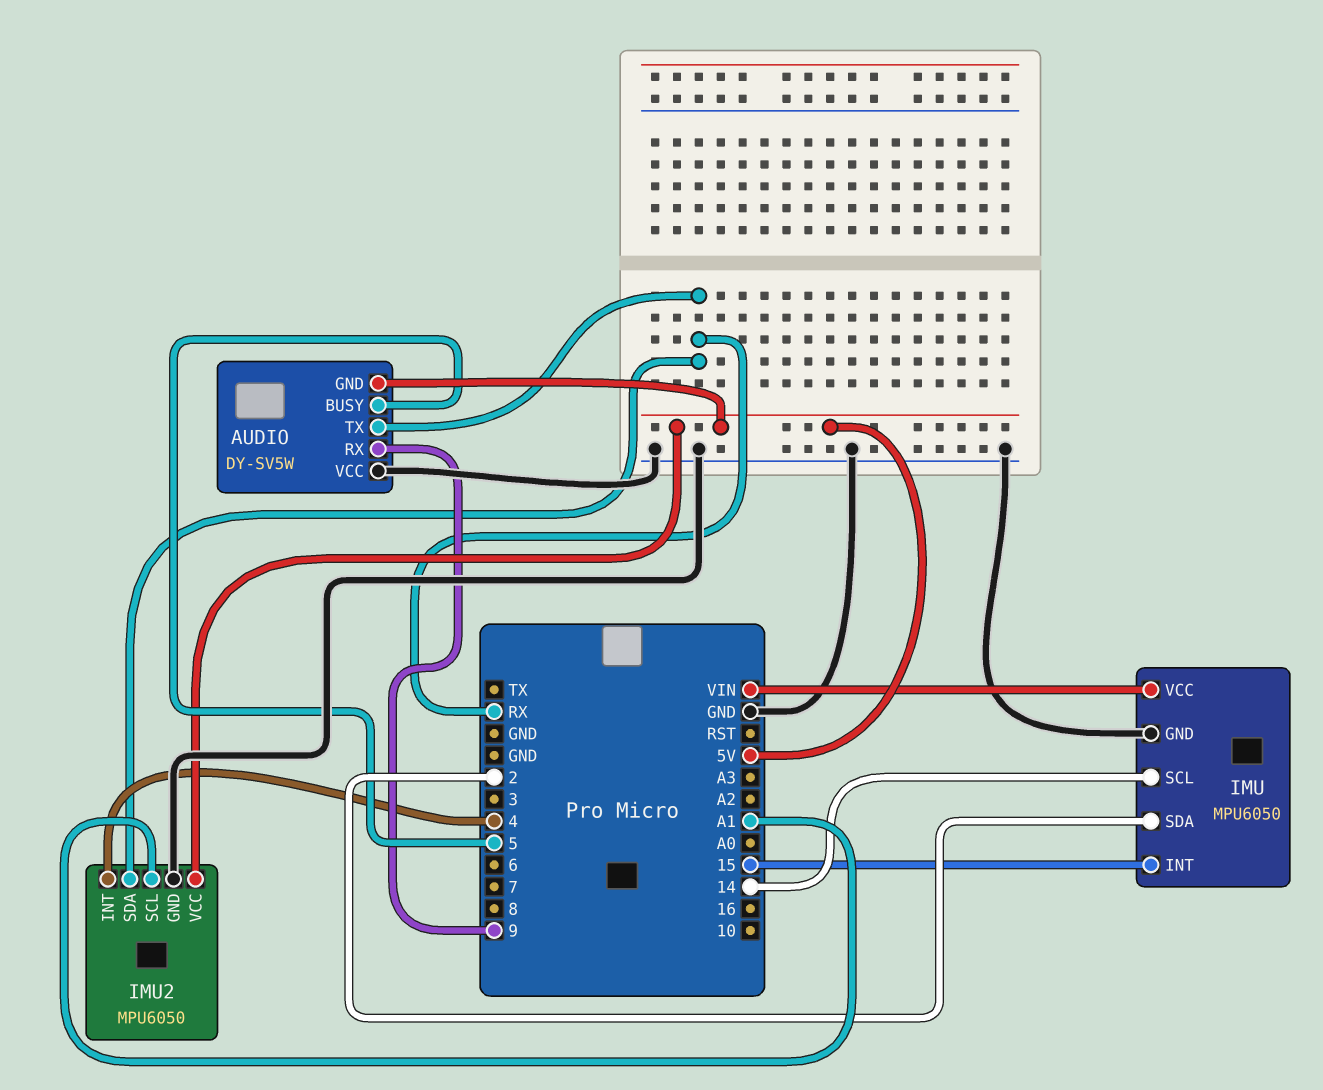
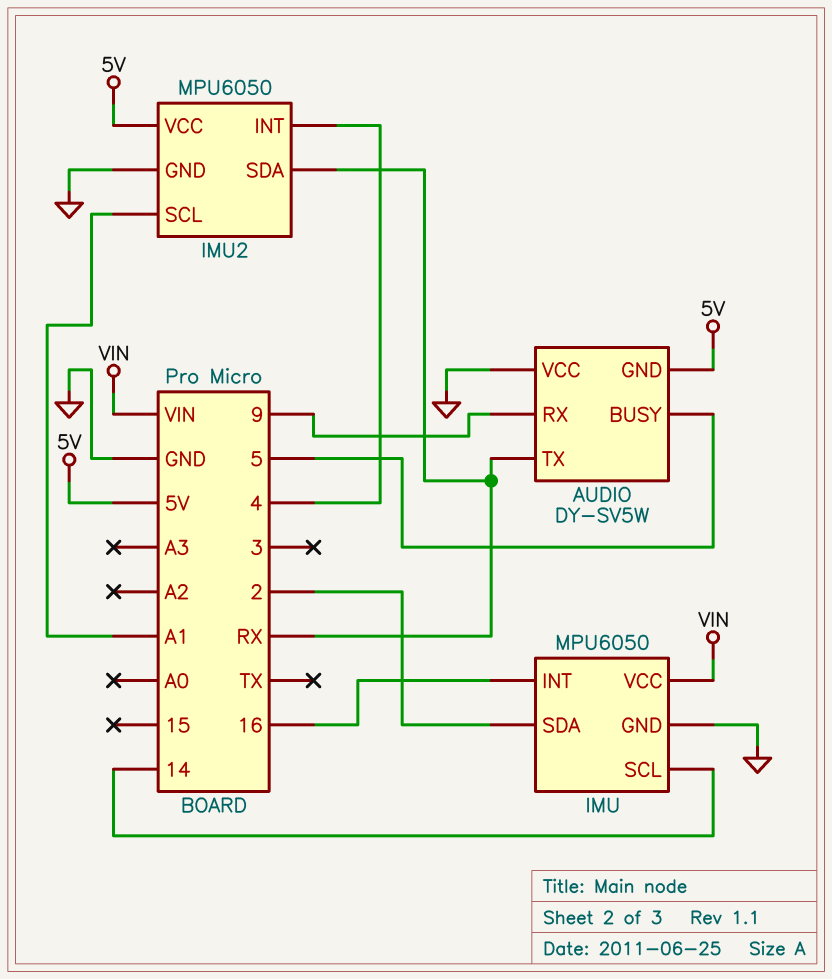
IMU pin INT: 15 -> 16

